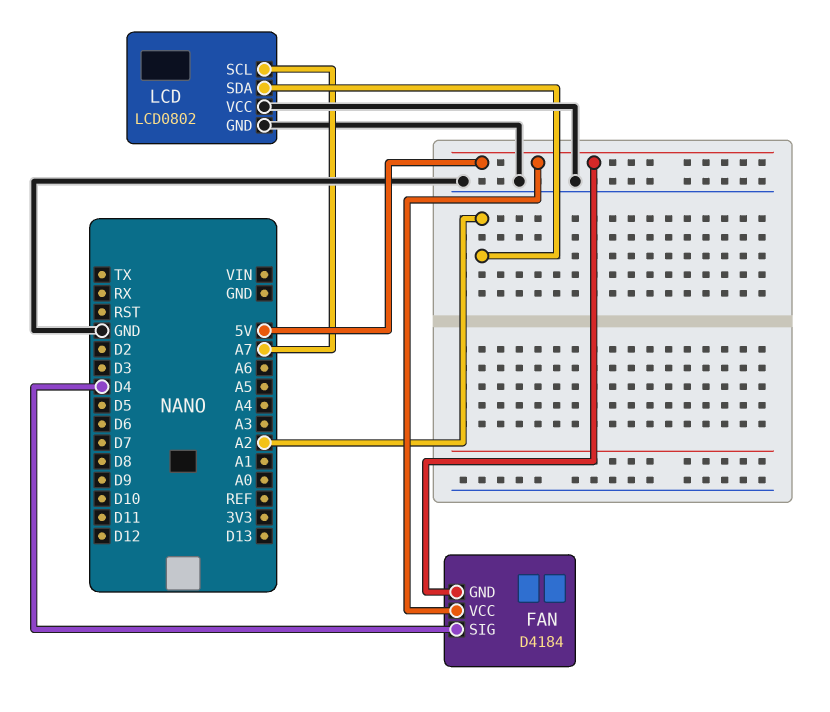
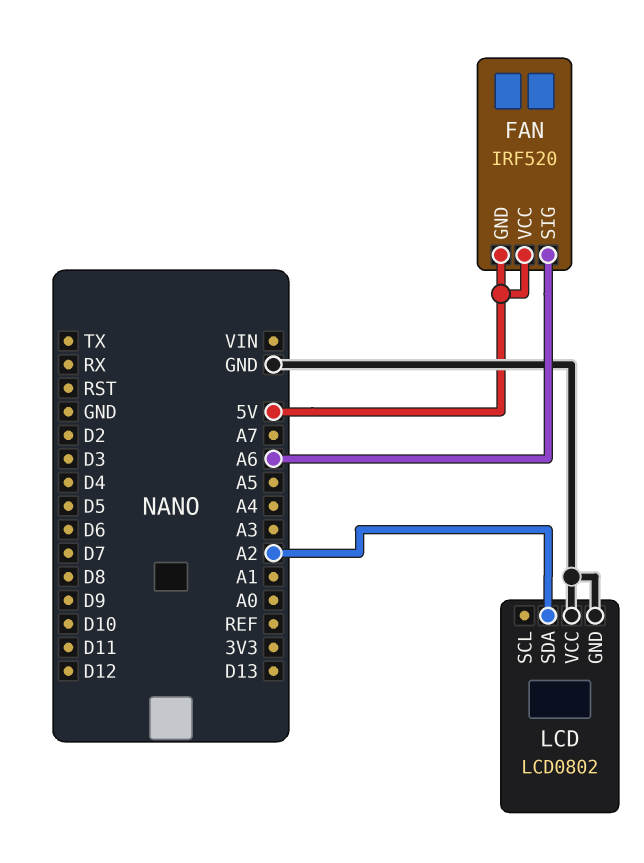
FAN: D4184 -> IRF520
FAN pin SIG: D4 -> A6
LCD pin SCL: A7 -> none

